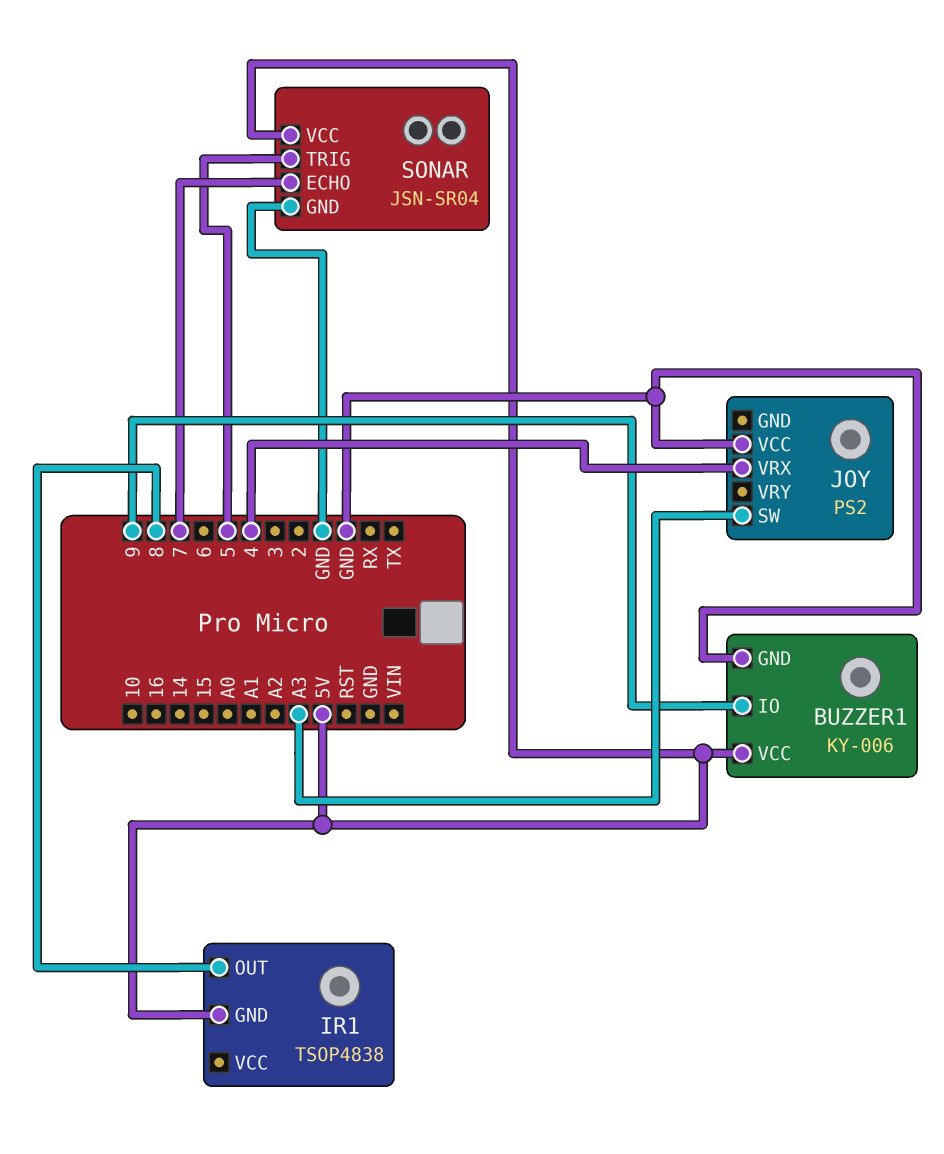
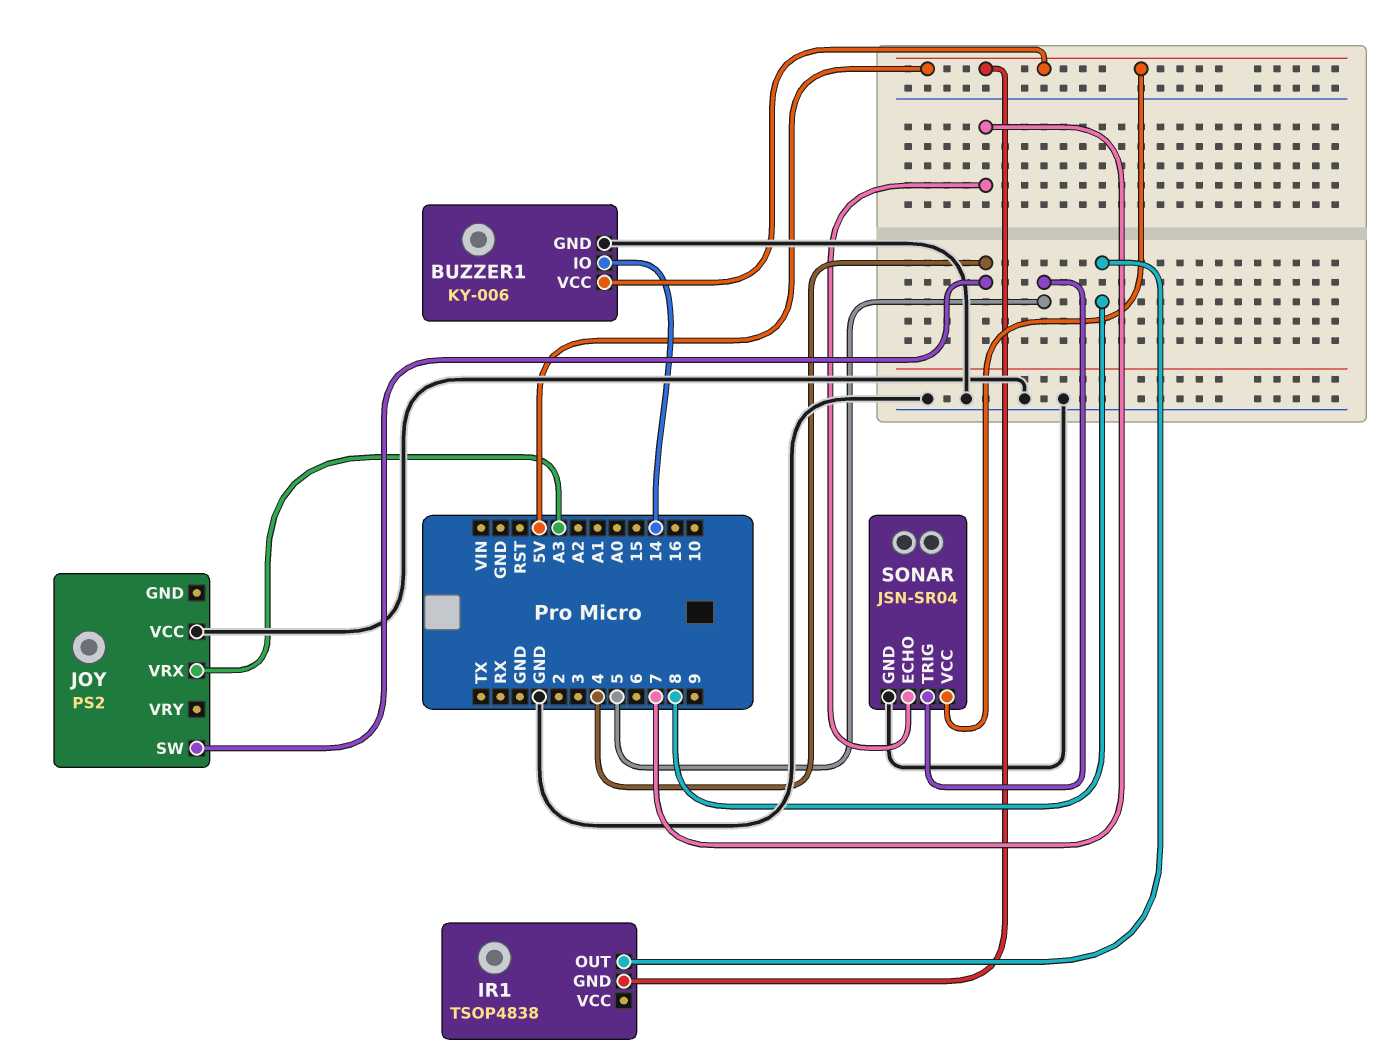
BUZZER1 pin IO: 9 -> 14
JOY pin SW: A3 -> 4
JOY pin VRX: 4 -> A3

